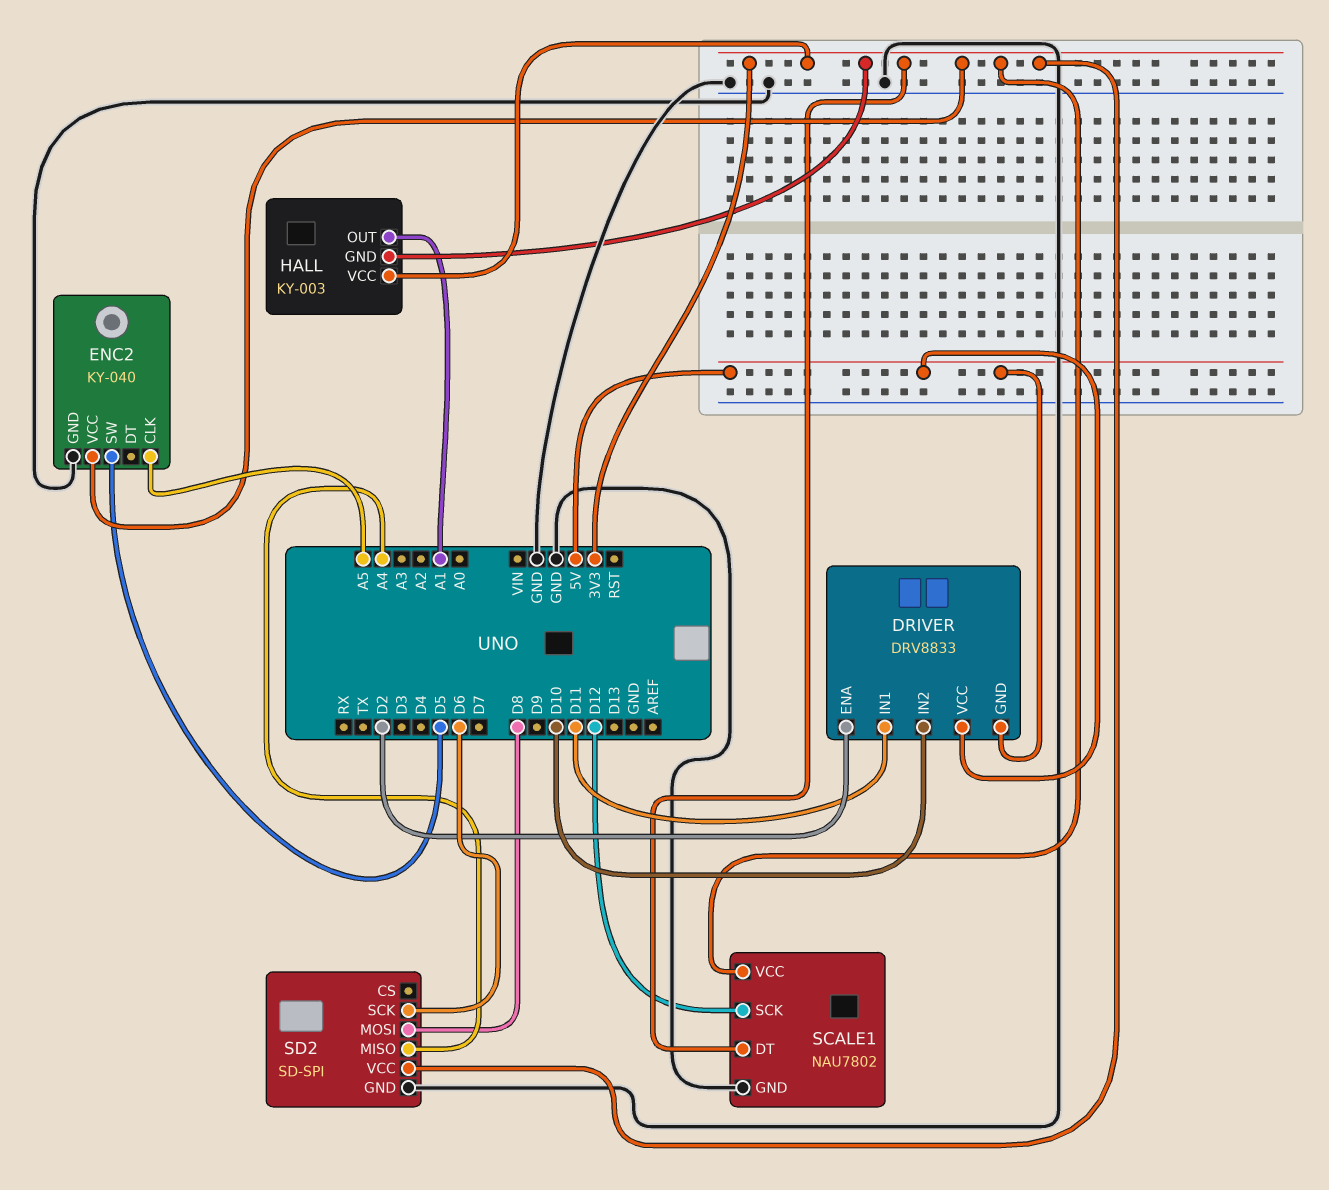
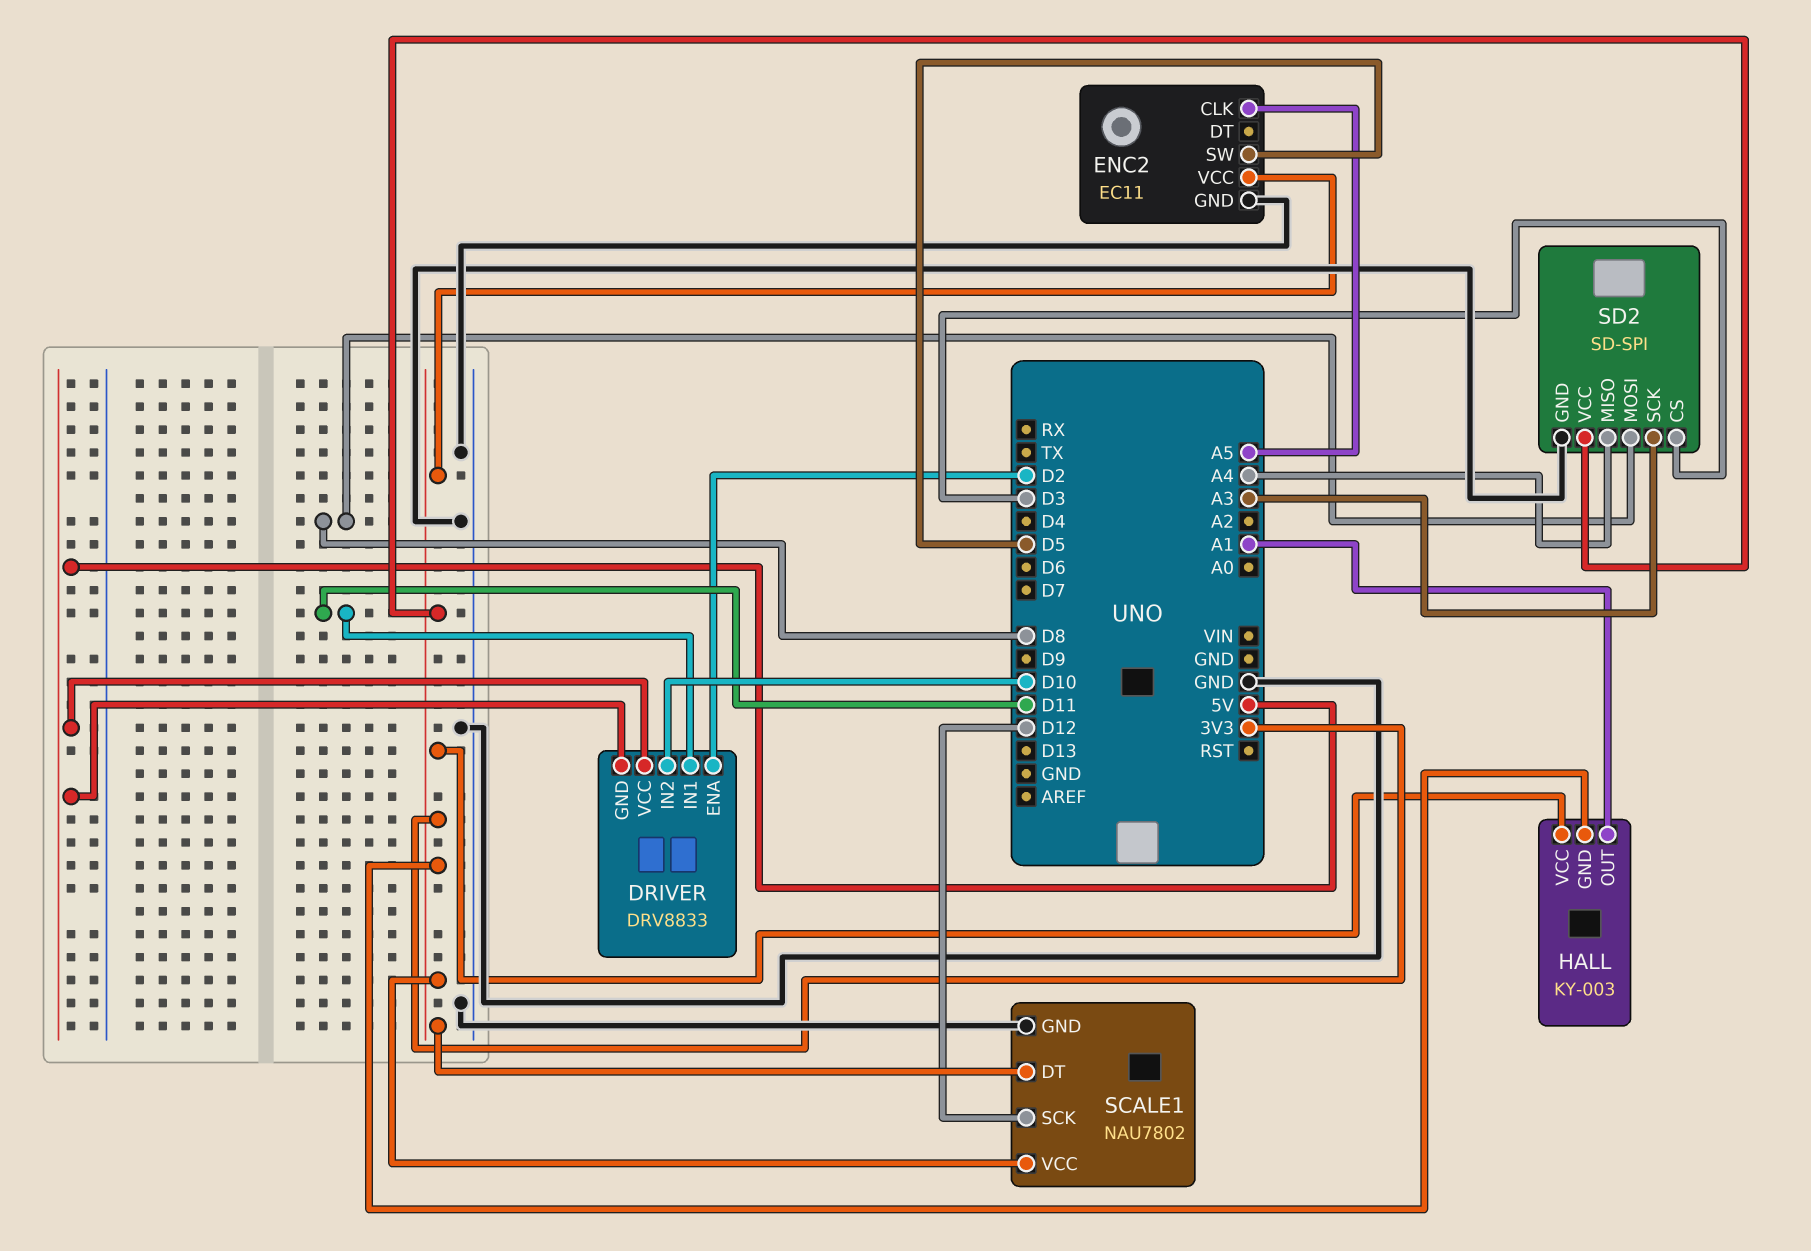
ENC2: KY-040 -> EC11
SD2 pin CS: none -> D3
SD2 pin SCK: D6 -> A3

